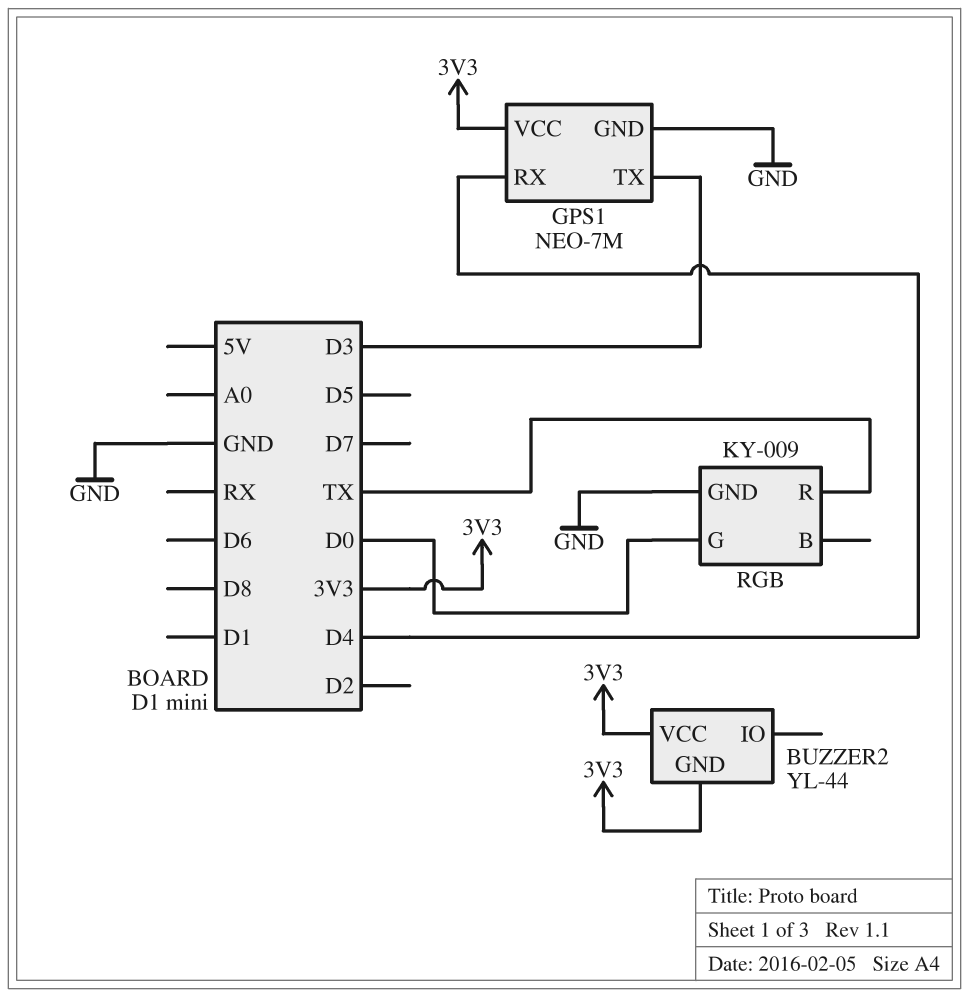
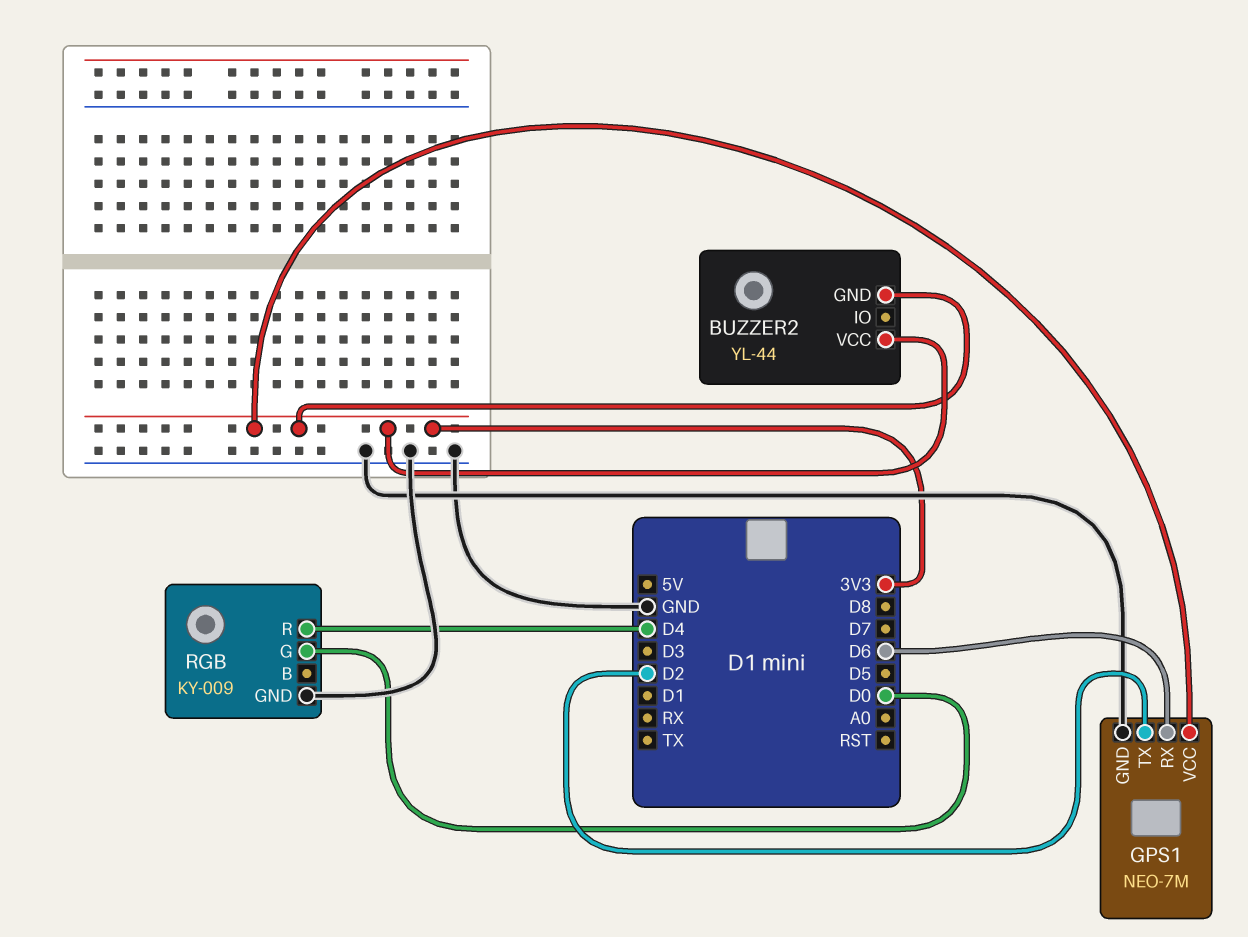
GPS1 pin RX: D4 -> D6
GPS1 pin TX: D3 -> D2
RGB pin R: TX -> D4

